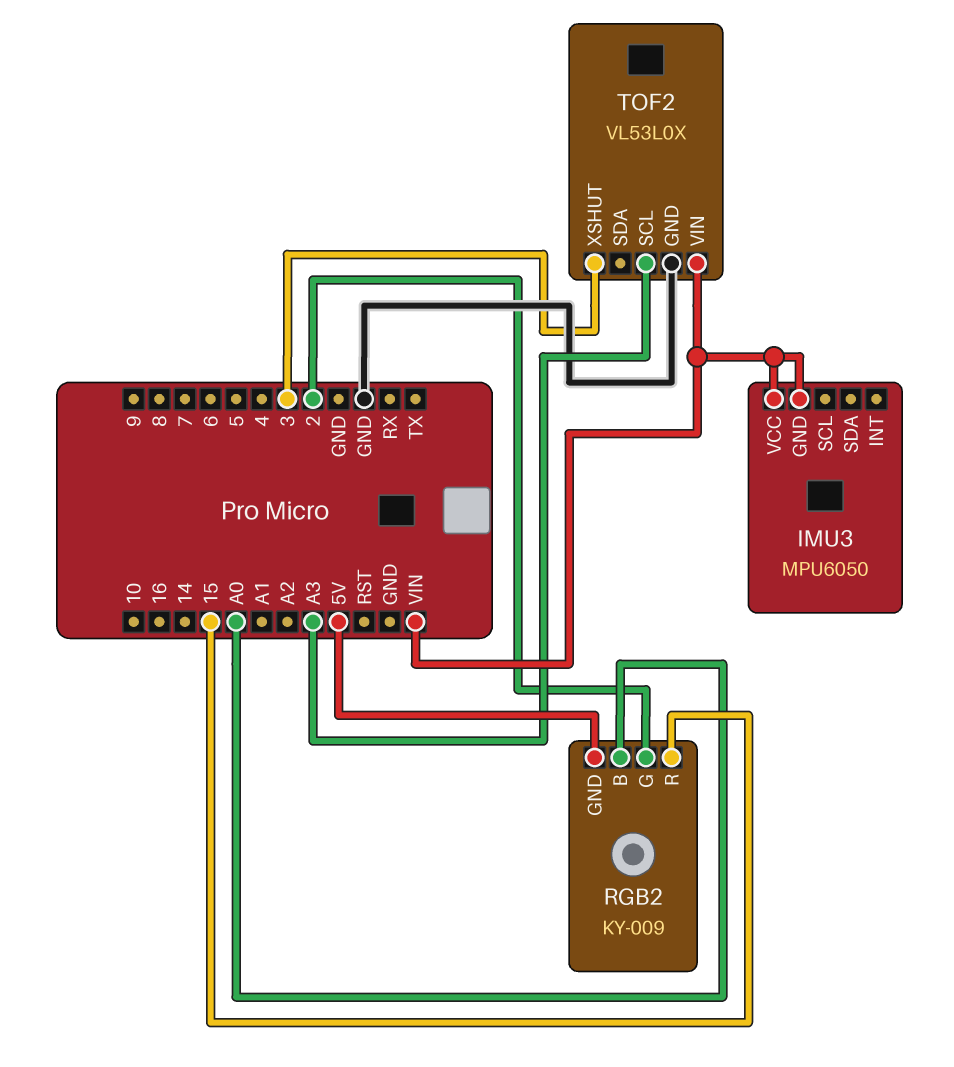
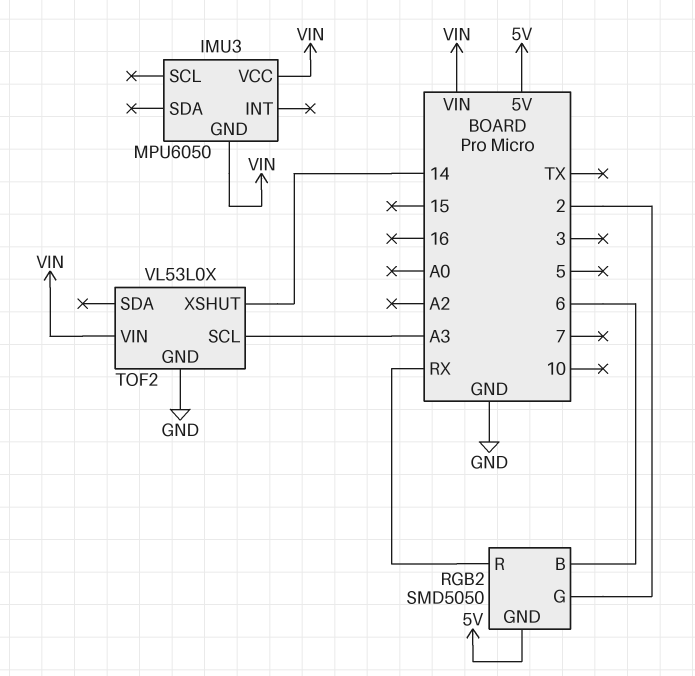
RGB2: KY-009 -> SMD5050
RGB2 pin B: A0 -> 6
RGB2 pin R: 15 -> RX
TOF2 pin XSHUT: 3 -> 14

